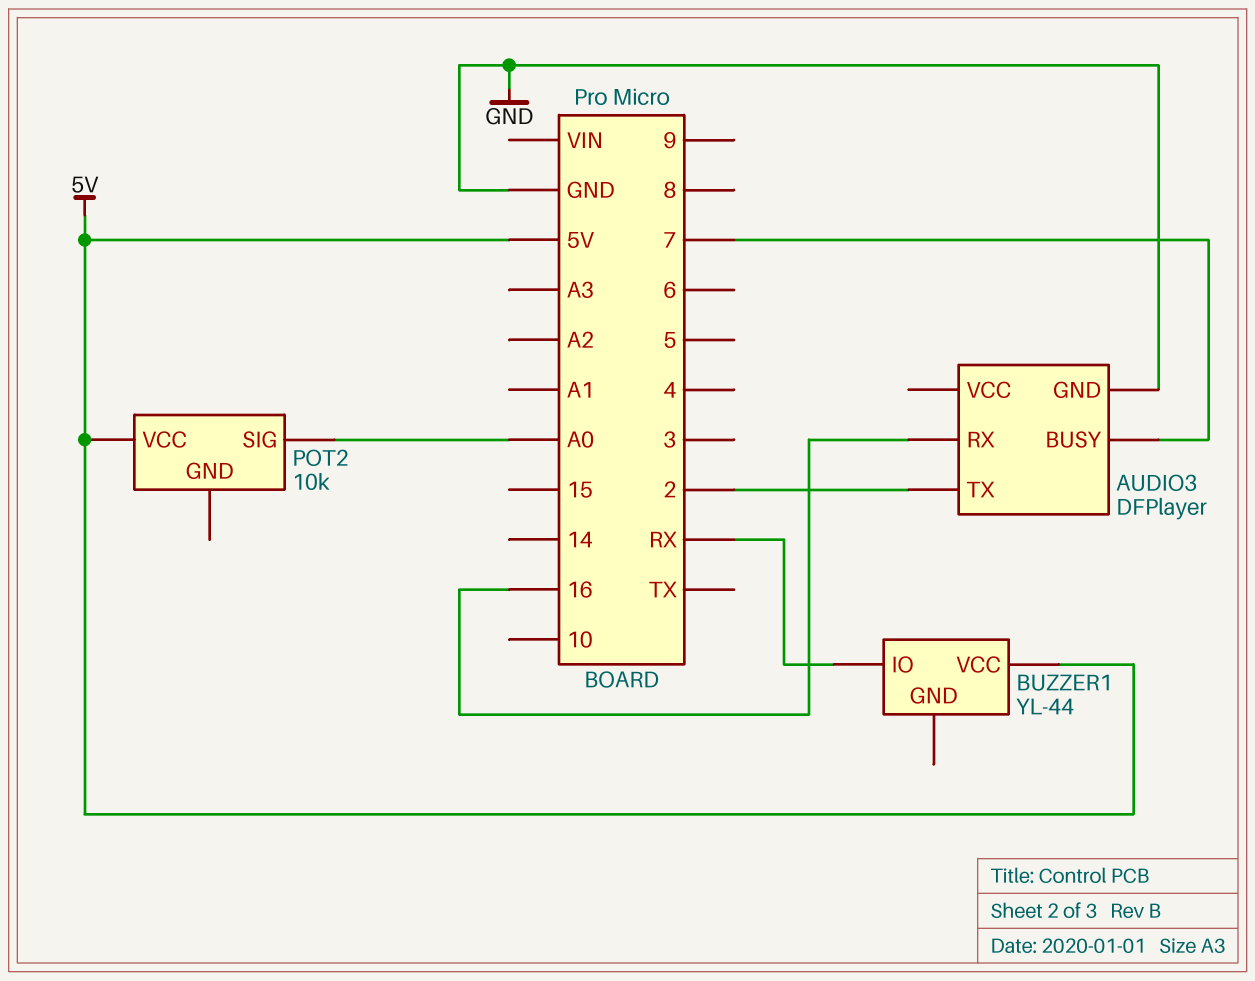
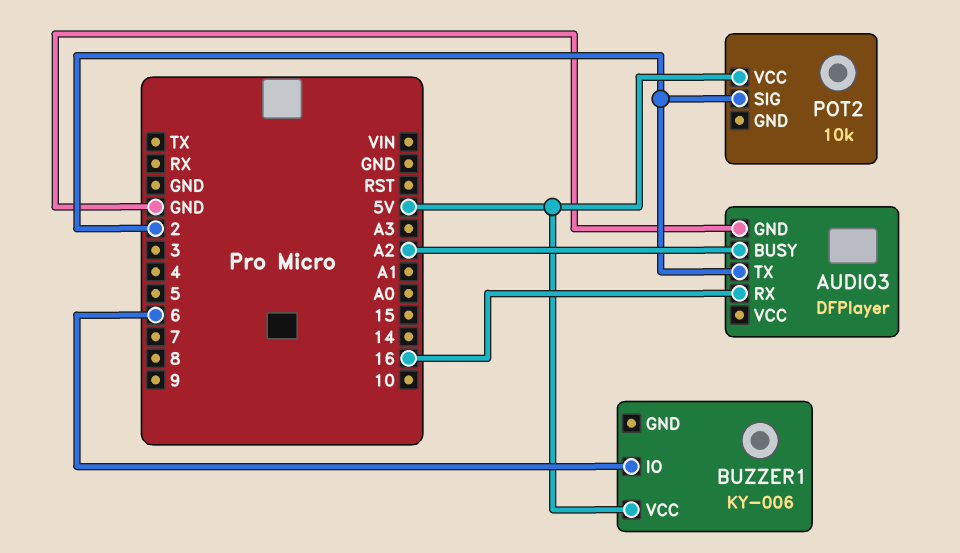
AUDIO3 pin BUSY: 7 -> A2
BUZZER1: YL-44 -> KY-006
BUZZER1 pin IO: RX -> 6
POT2 pin SIG: A0 -> 2

